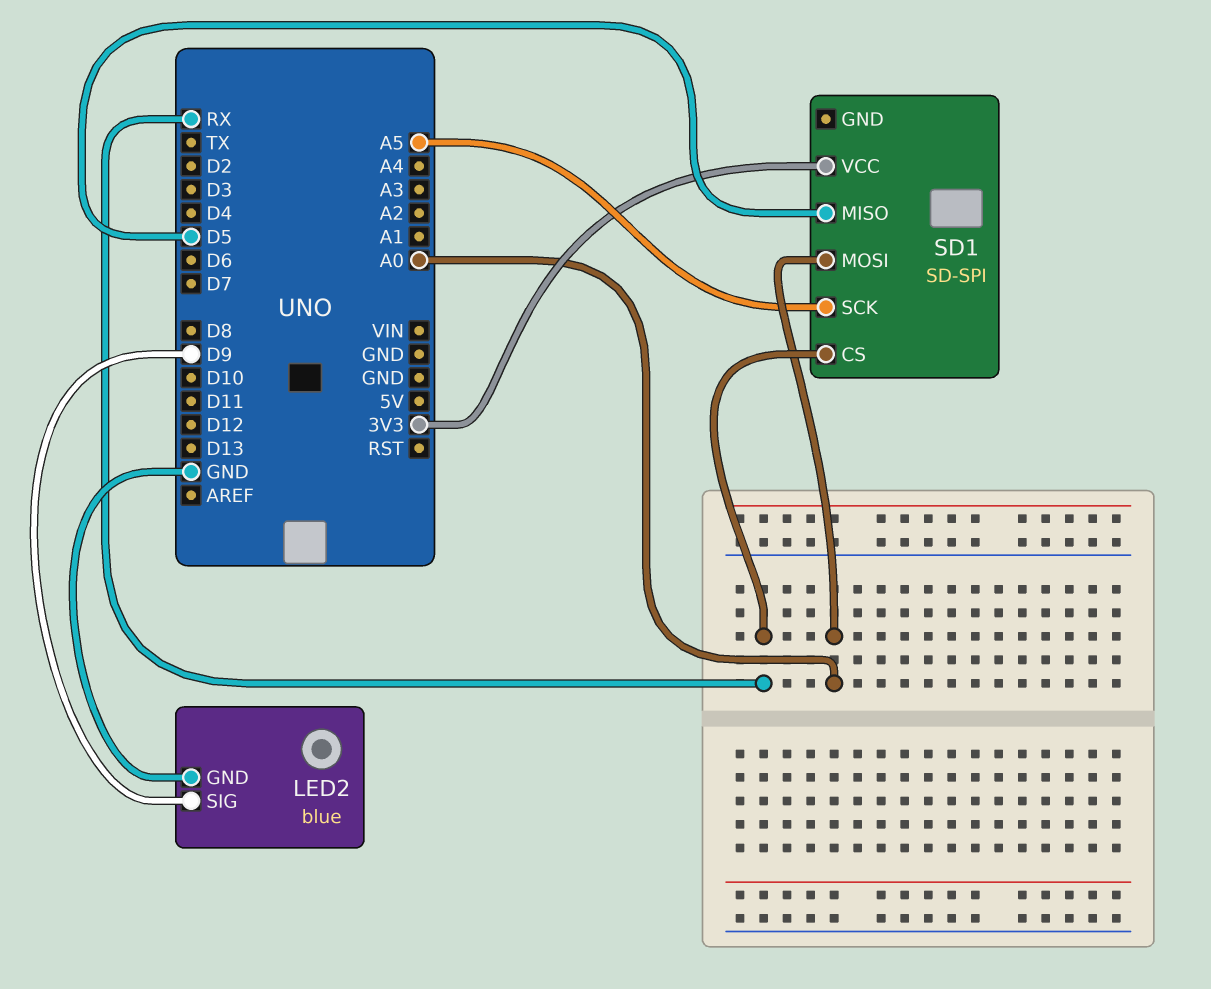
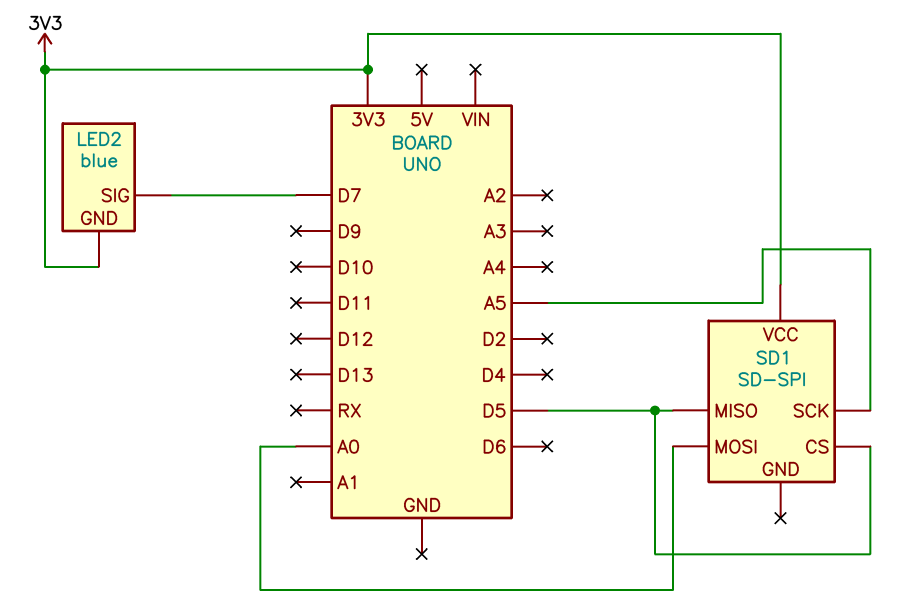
LED2 pin GND: GND -> 3V3
LED2 pin SIG: D9 -> D7
SD1 pin CS: RX -> D5

